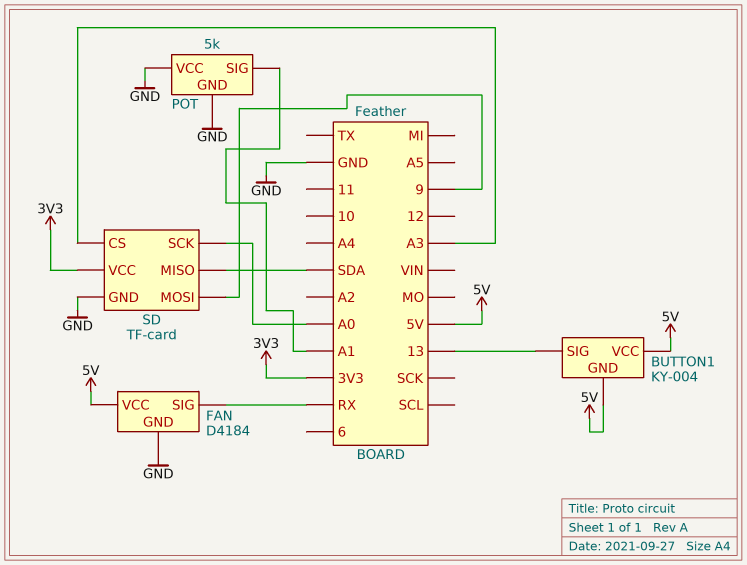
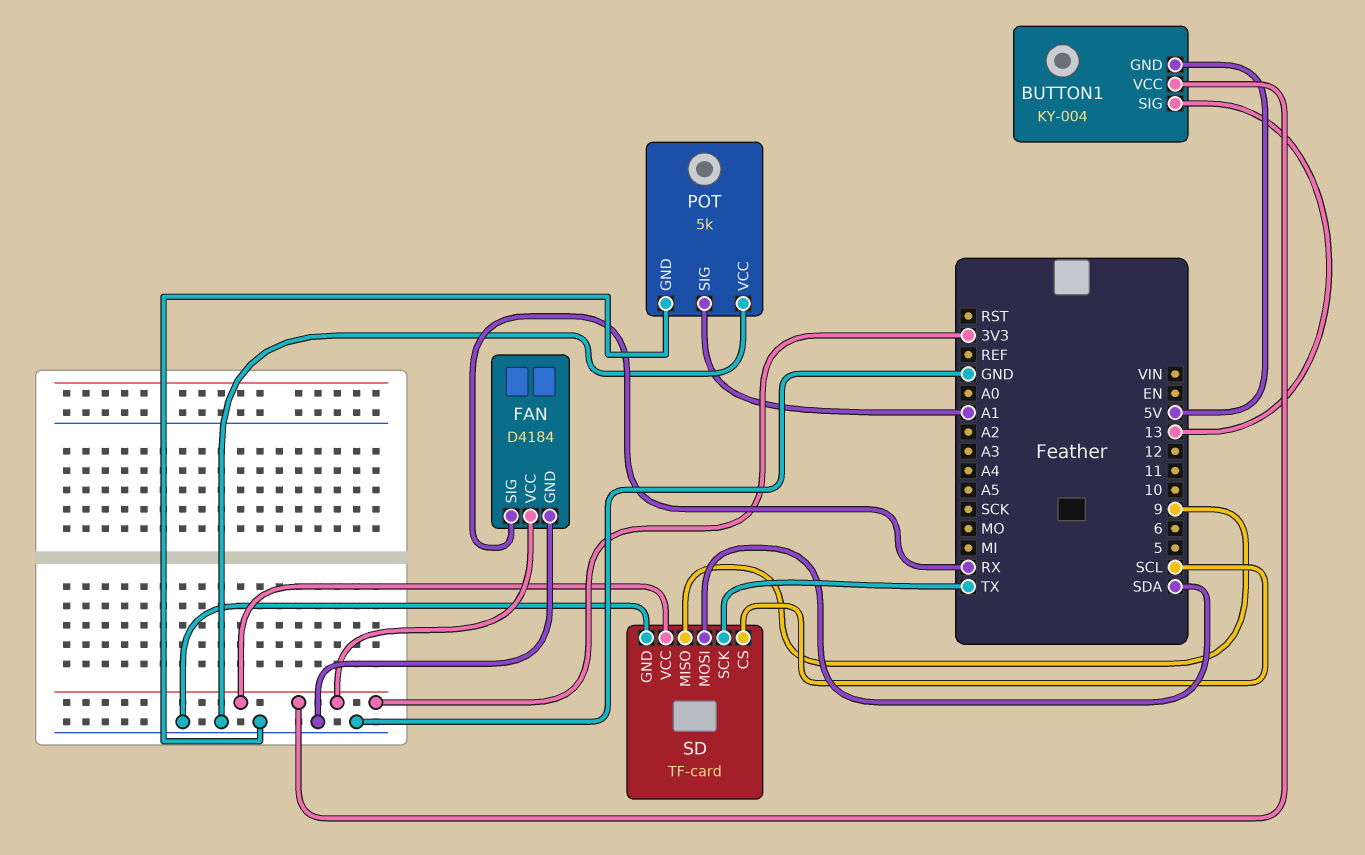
BUTTON1 pin VCC: 5V -> 3V3
FAN pin VCC: 5V -> 3V3
SD pin CS: A3 -> SCL
SD pin MISO: SDA -> 9
SD pin MOSI: 9 -> SDA
SD pin SCK: A0 -> TX

